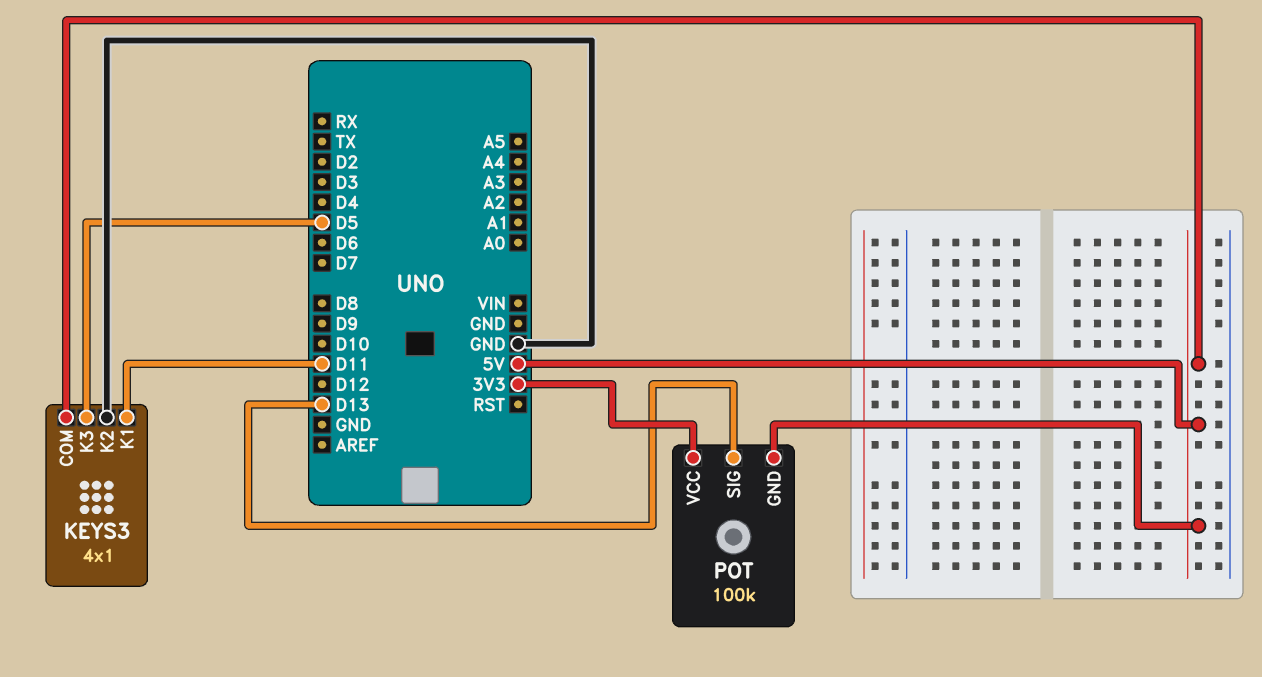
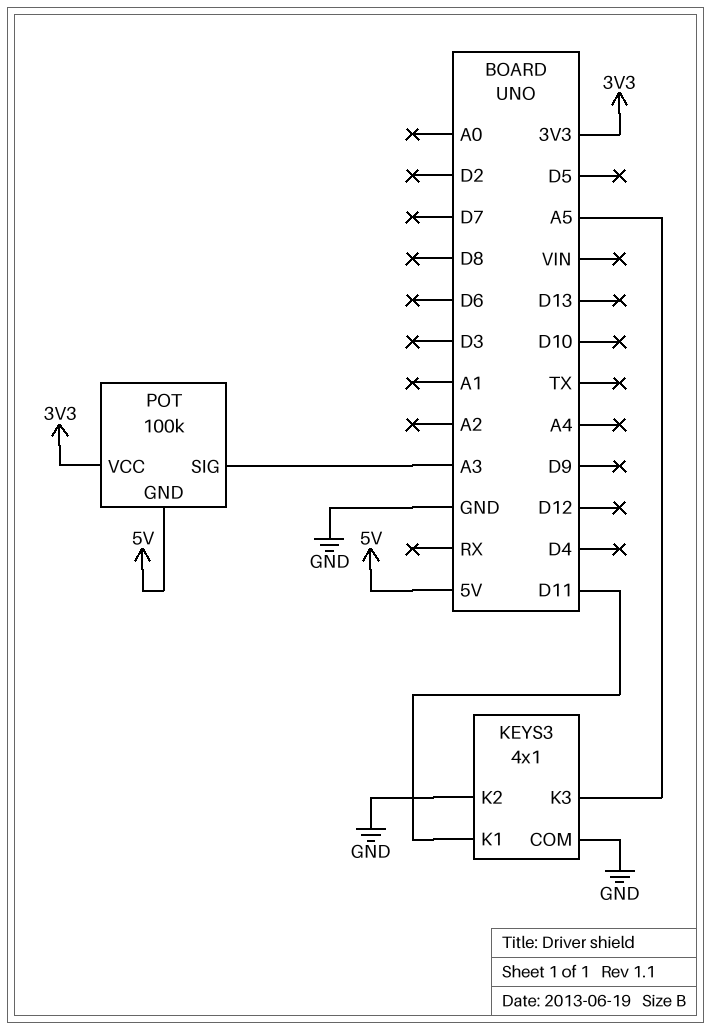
KEYS3 pin COM: 5V -> GND
KEYS3 pin K3: D5 -> A5
POT pin SIG: D13 -> A3

